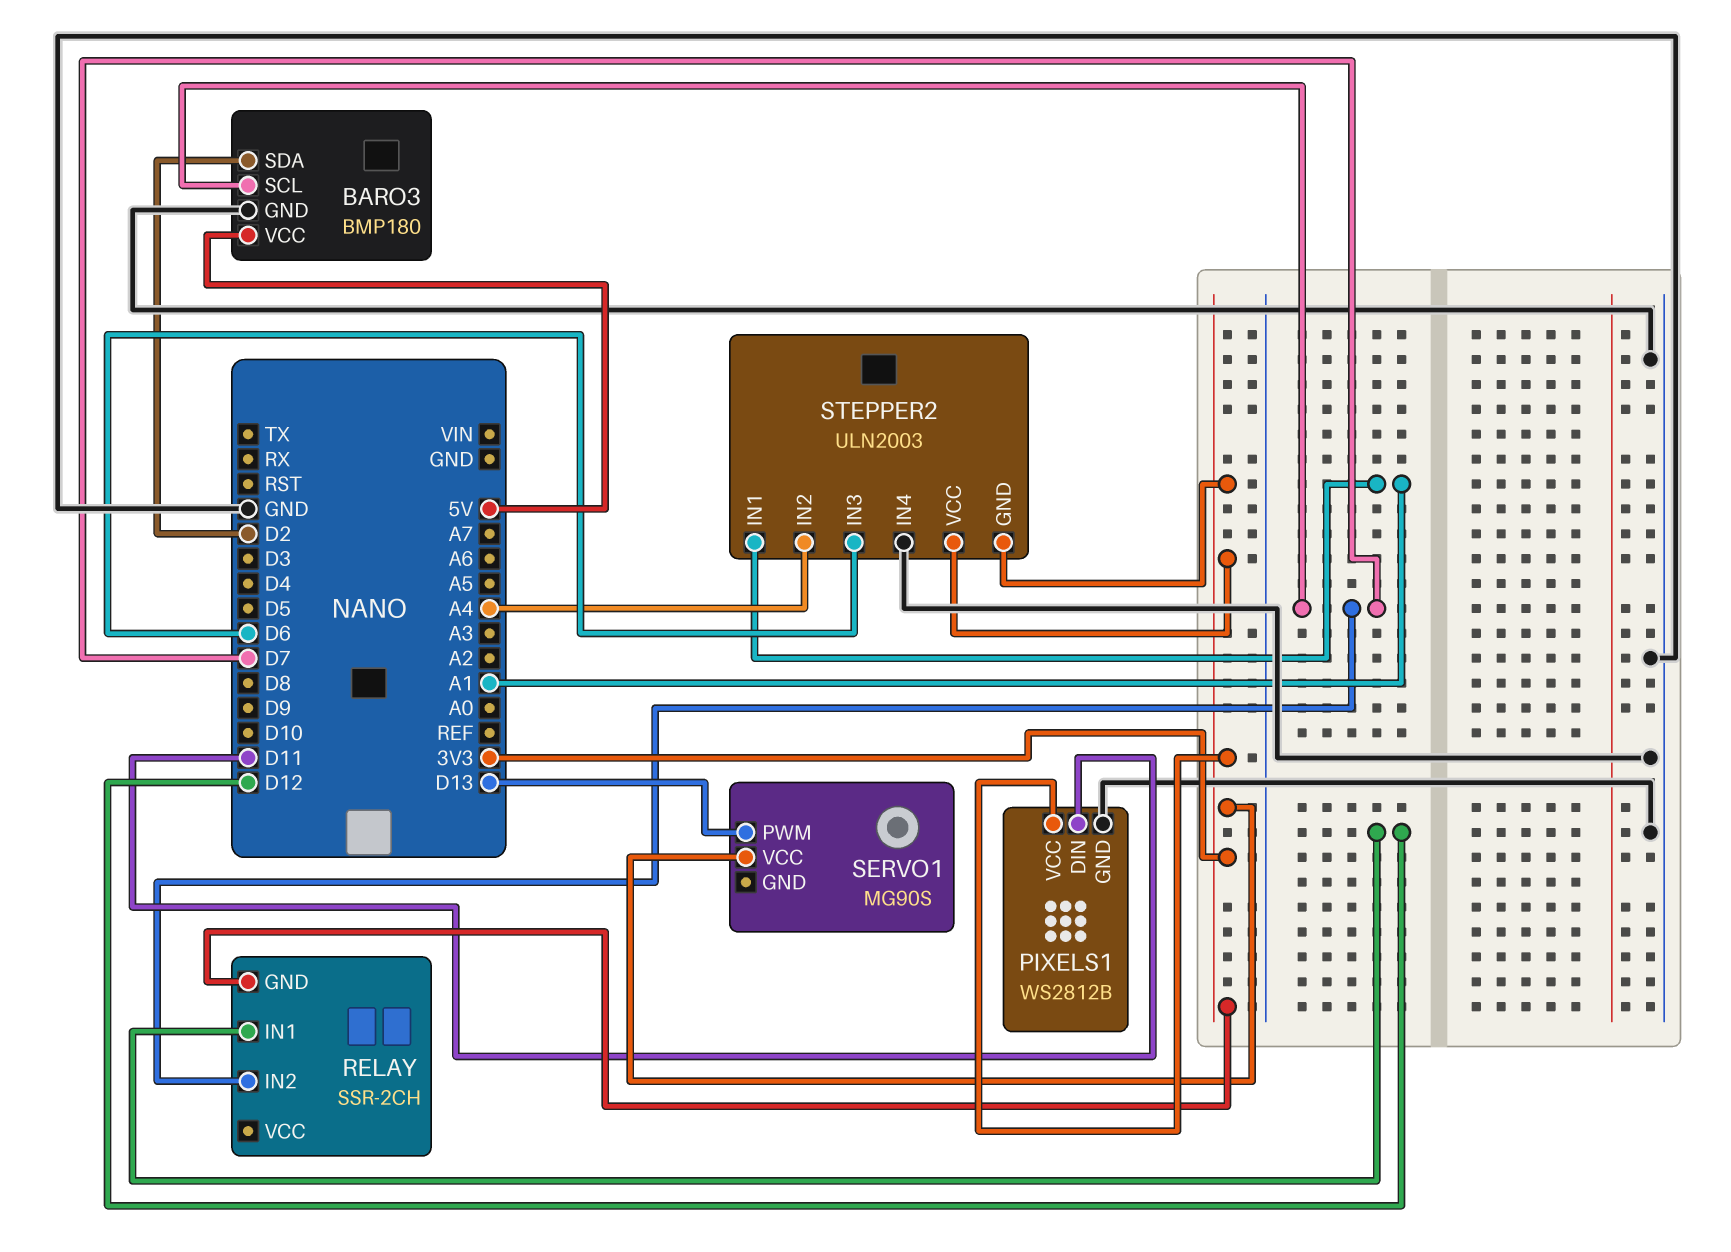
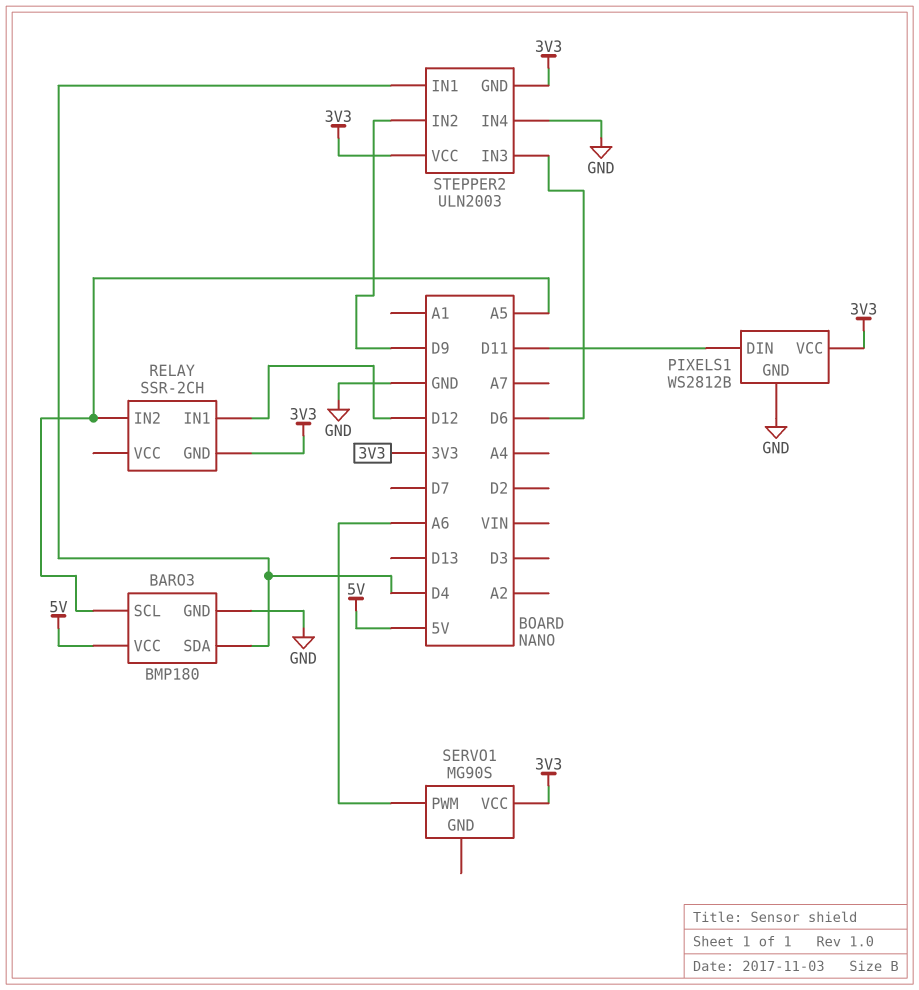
BARO3 pin SCL: D7 -> A5
BARO3 pin SDA: D2 -> D4
RELAY pin IN2: D7 -> A5
SERVO1 pin PWM: D13 -> A6
STEPPER2 pin IN1: A1 -> D4
STEPPER2 pin IN2: A4 -> D9

